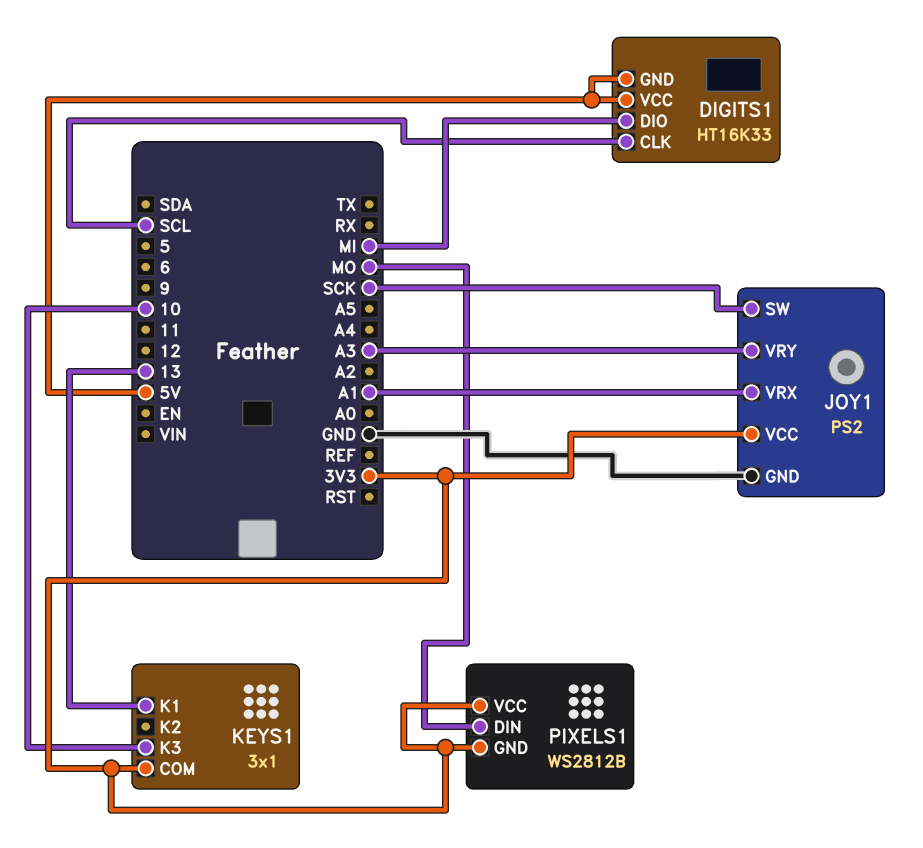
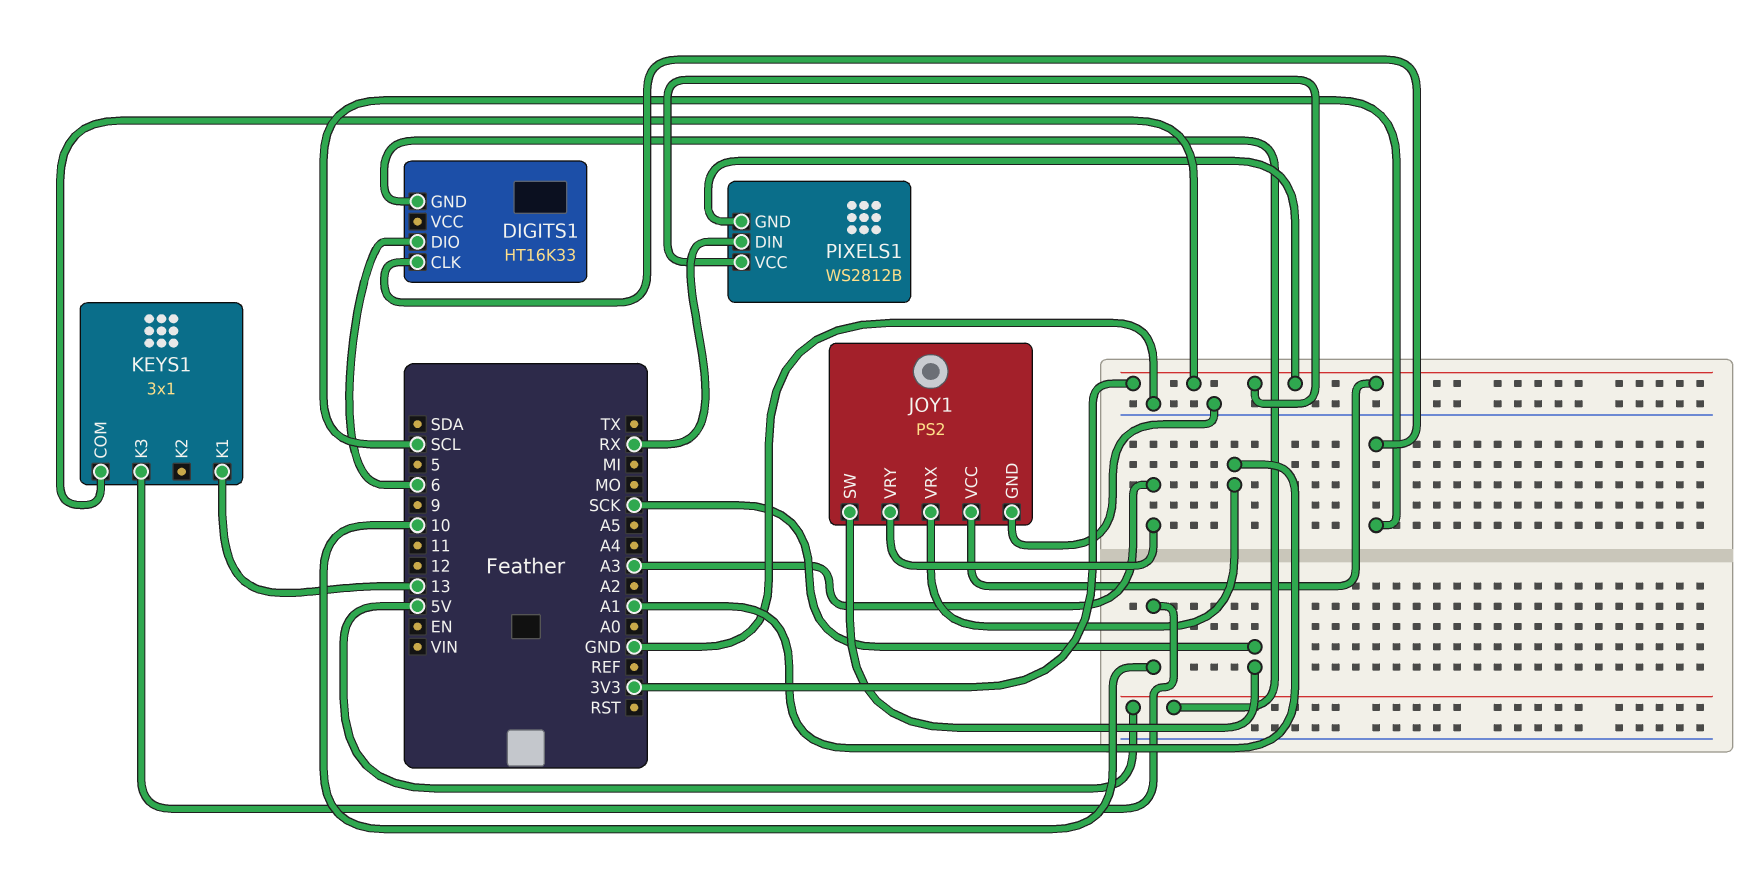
DIGITS1 pin DIO: MI -> 6
DIGITS1 pin VCC: 5V -> none
PIXELS1 pin DIN: MO -> RX

